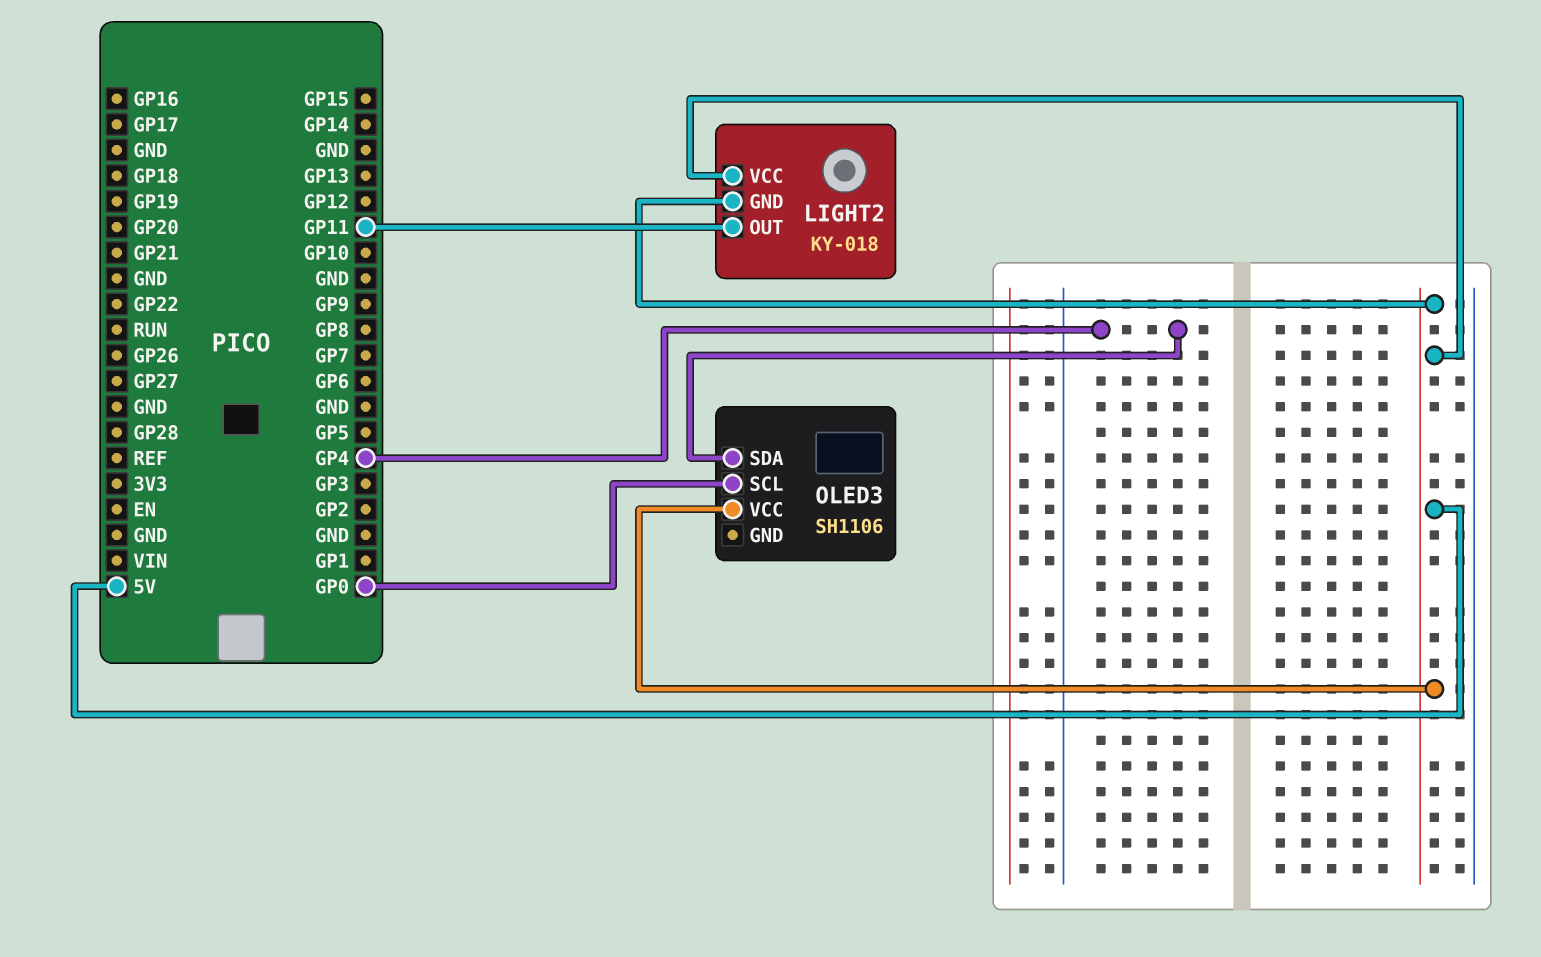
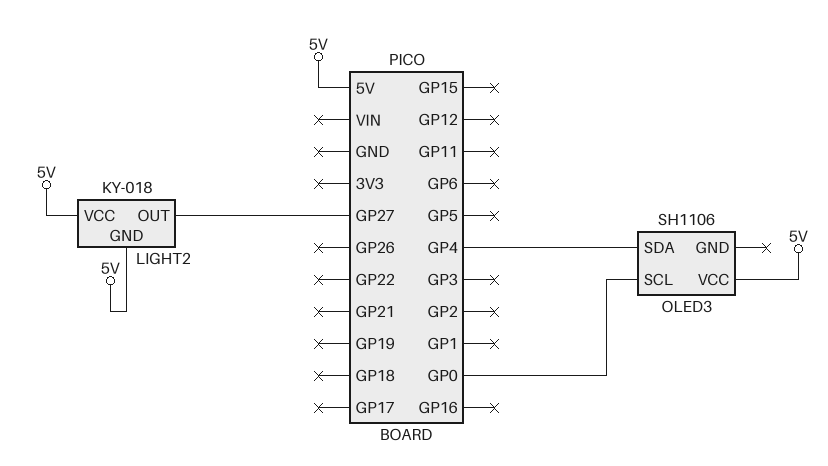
LIGHT2 pin OUT: GP11 -> GP27

